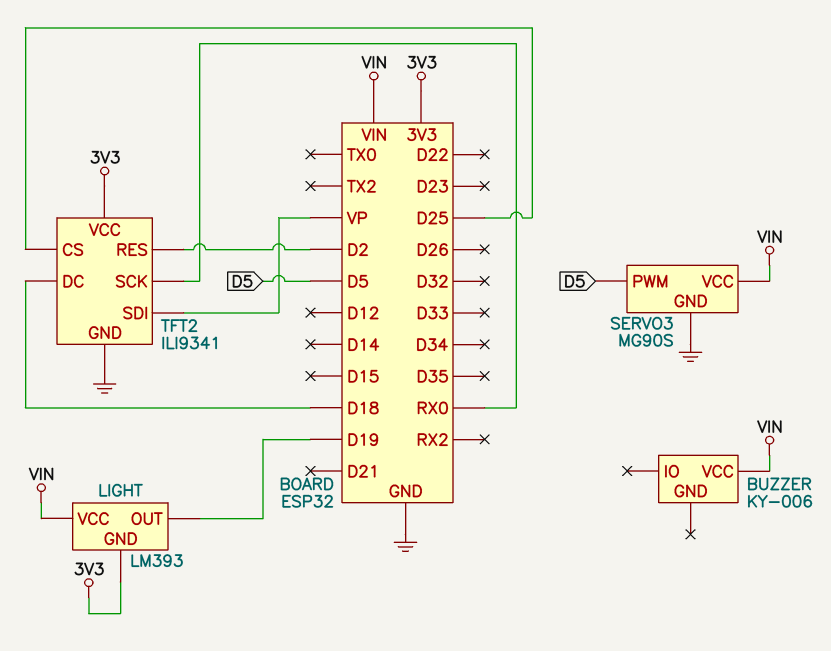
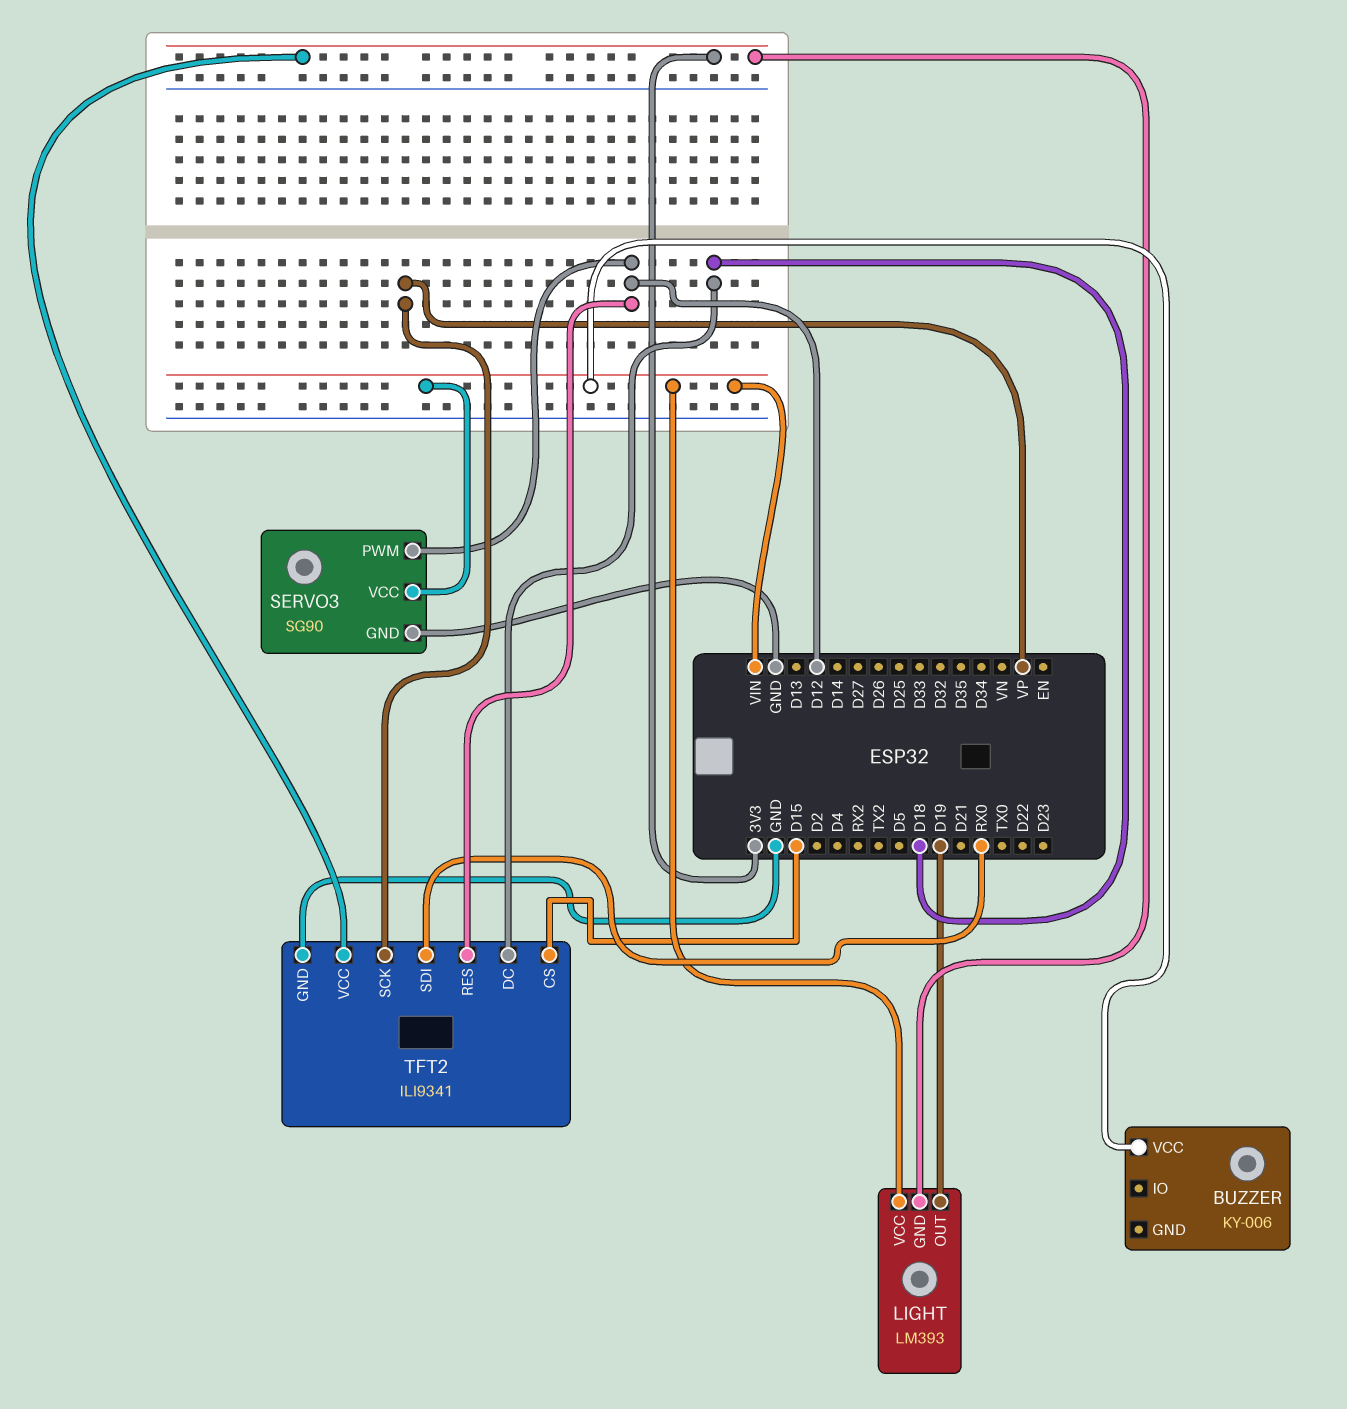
SERVO3: MG90S -> SG90
SERVO3 pin PWM: D5 -> D12
TFT2 pin CS: D25 -> D15
TFT2 pin RES: D2 -> D12
TFT2 pin SCK: RX0 -> VP
TFT2 pin SDI: VP -> RX0

